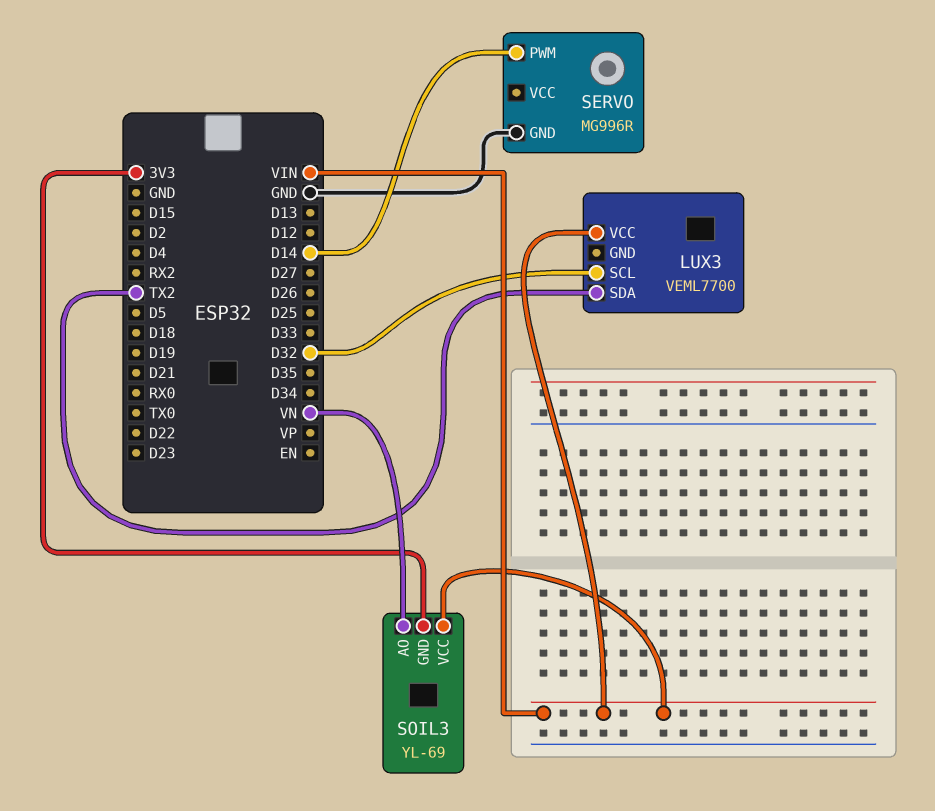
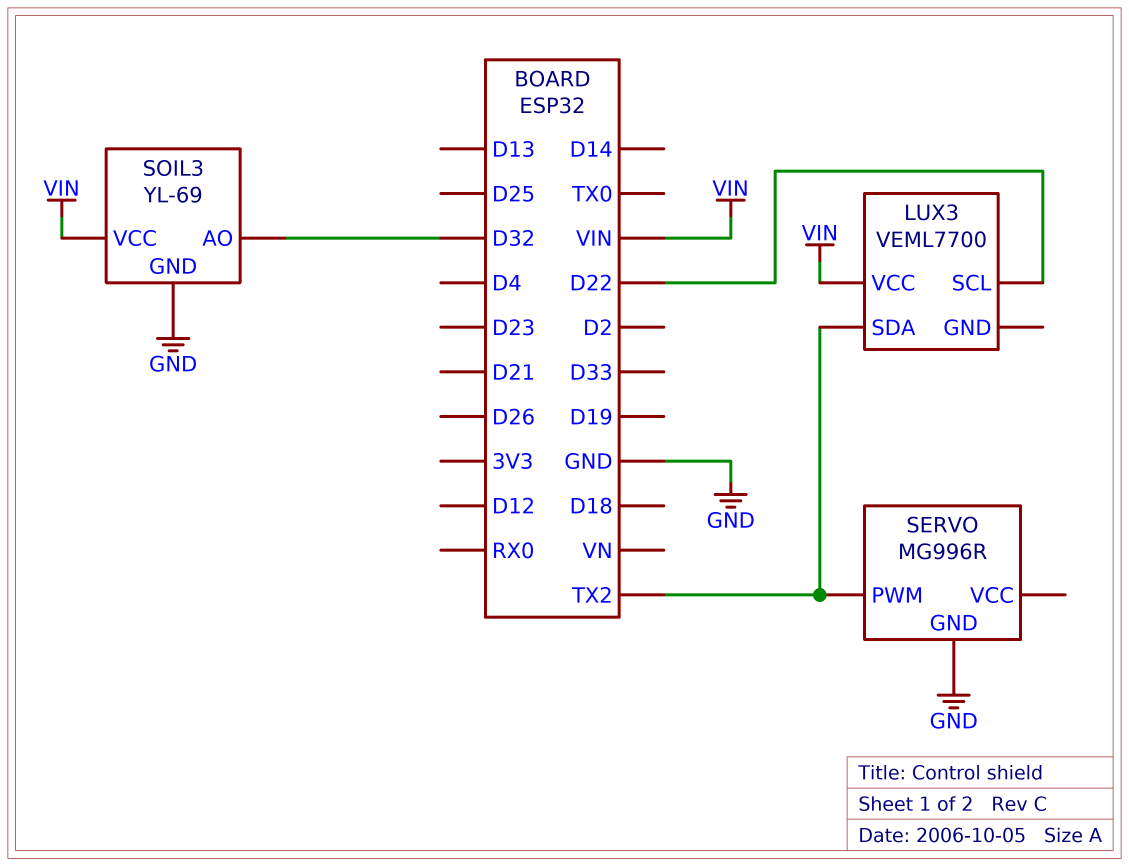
LUX3 pin SCL: D32 -> D22
SERVO pin PWM: D14 -> TX2
SOIL3 pin AO: VN -> D32
SOIL3 pin GND: 3V3 -> GND

